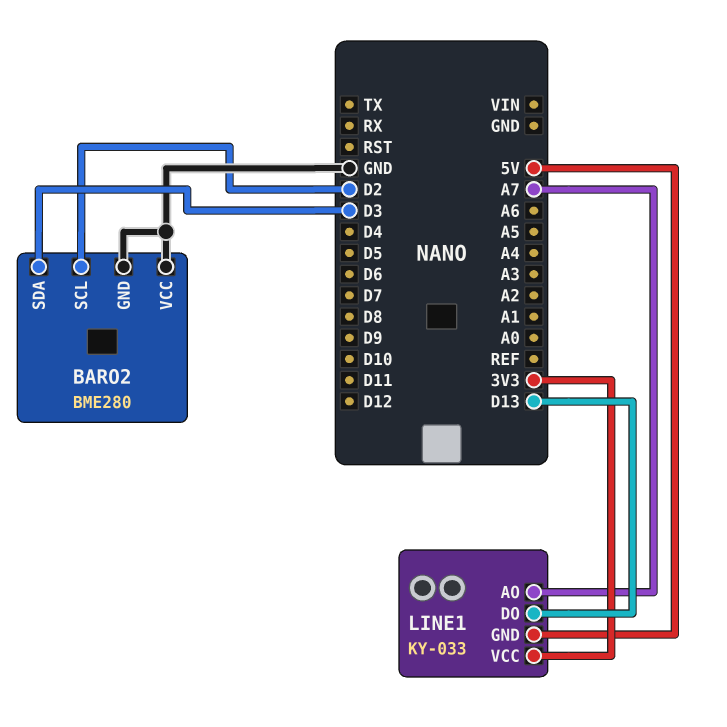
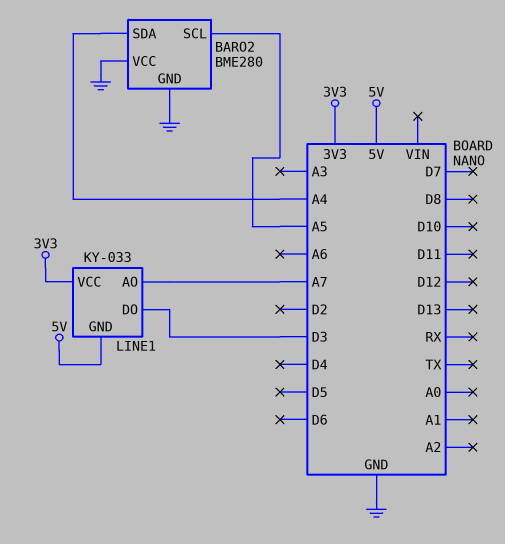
BARO2 pin SCL: D2 -> A5
BARO2 pin SDA: D3 -> A4
LINE1 pin DO: D13 -> D3

